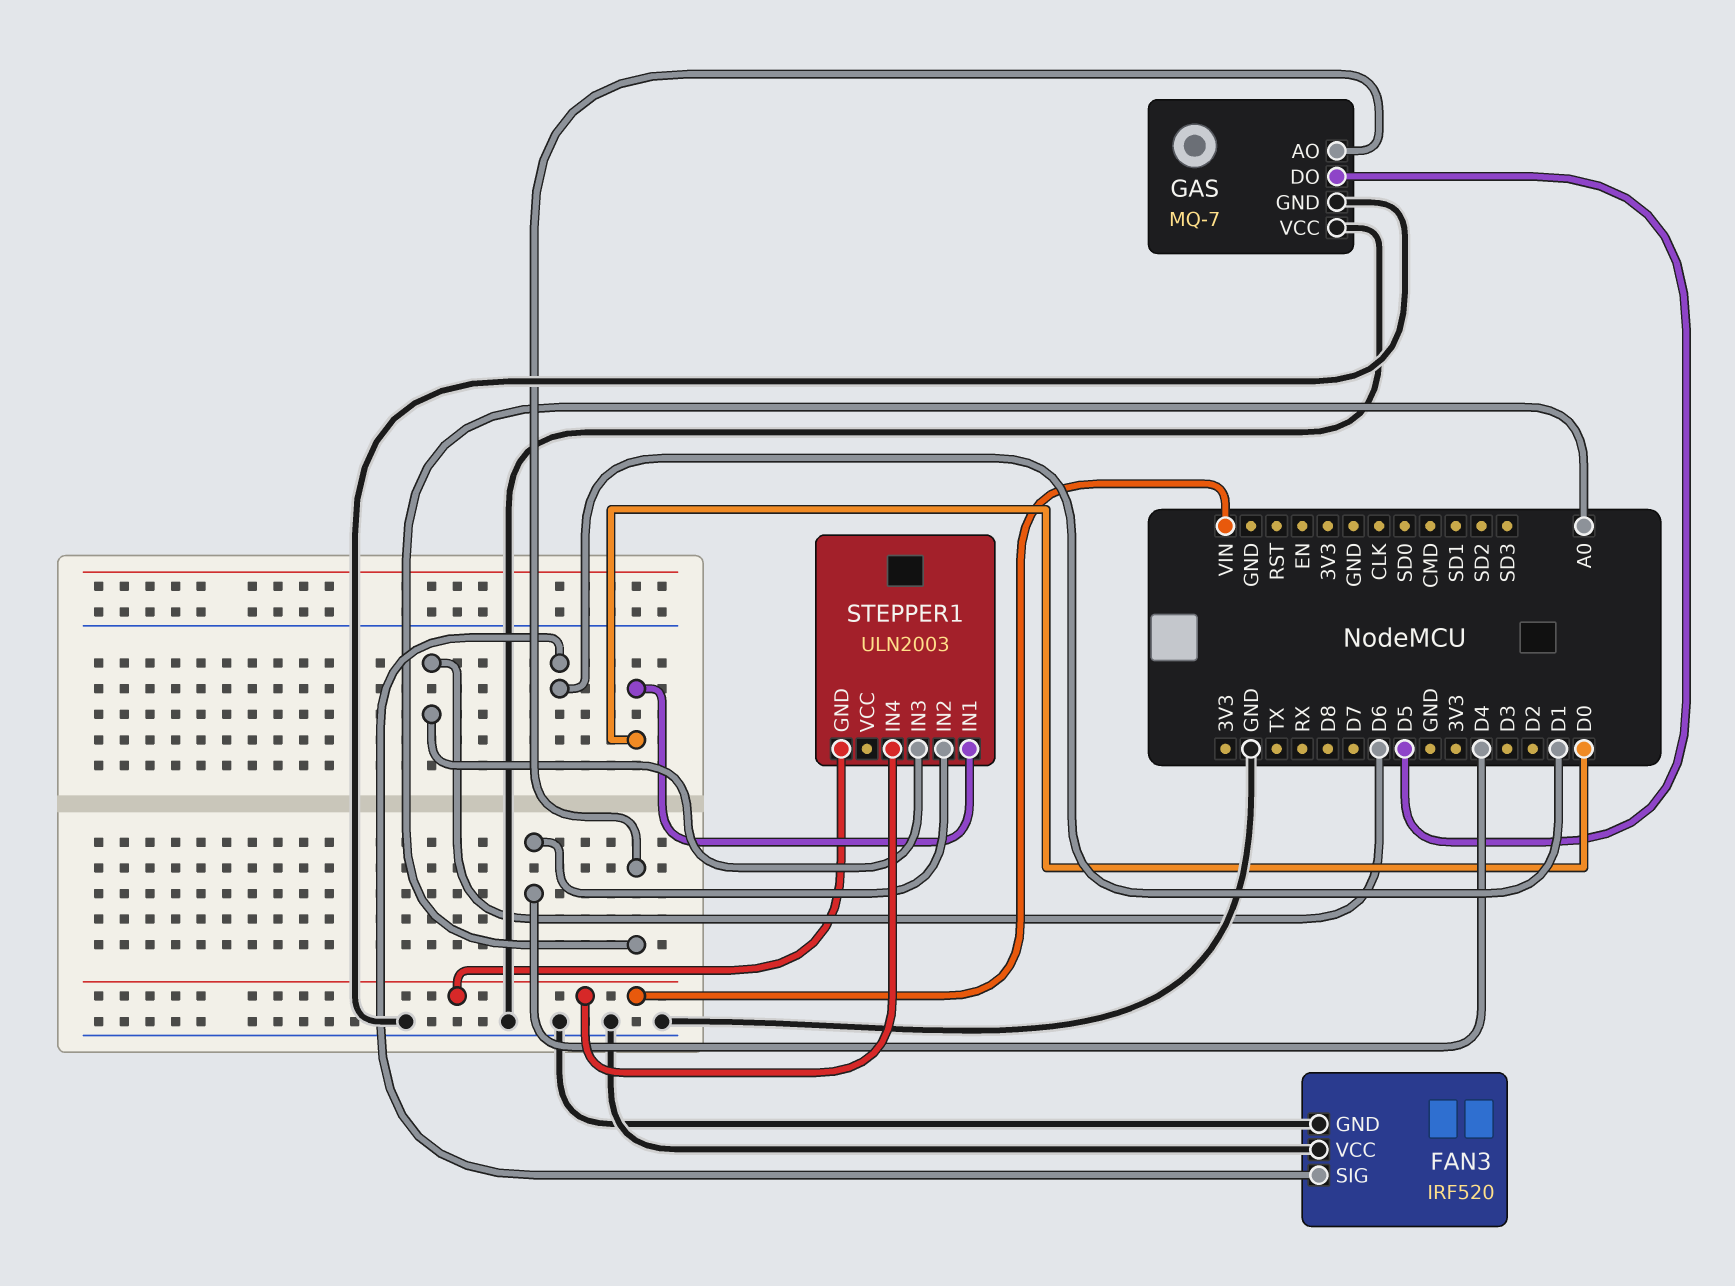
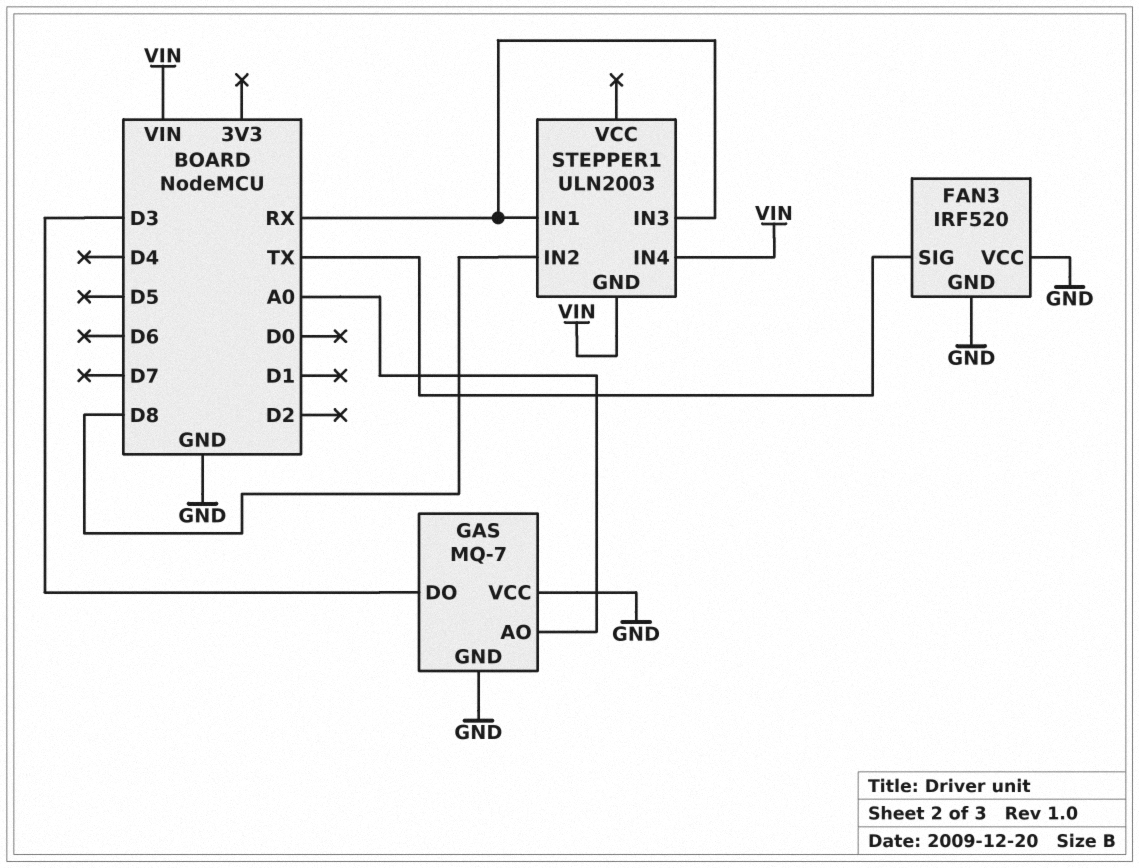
FAN3 pin SIG: D1 -> TX
GAS pin DO: D5 -> D3
STEPPER1 pin IN1: D0 -> RX
STEPPER1 pin IN2: D4 -> D8
STEPPER1 pin IN3: D6 -> RX

